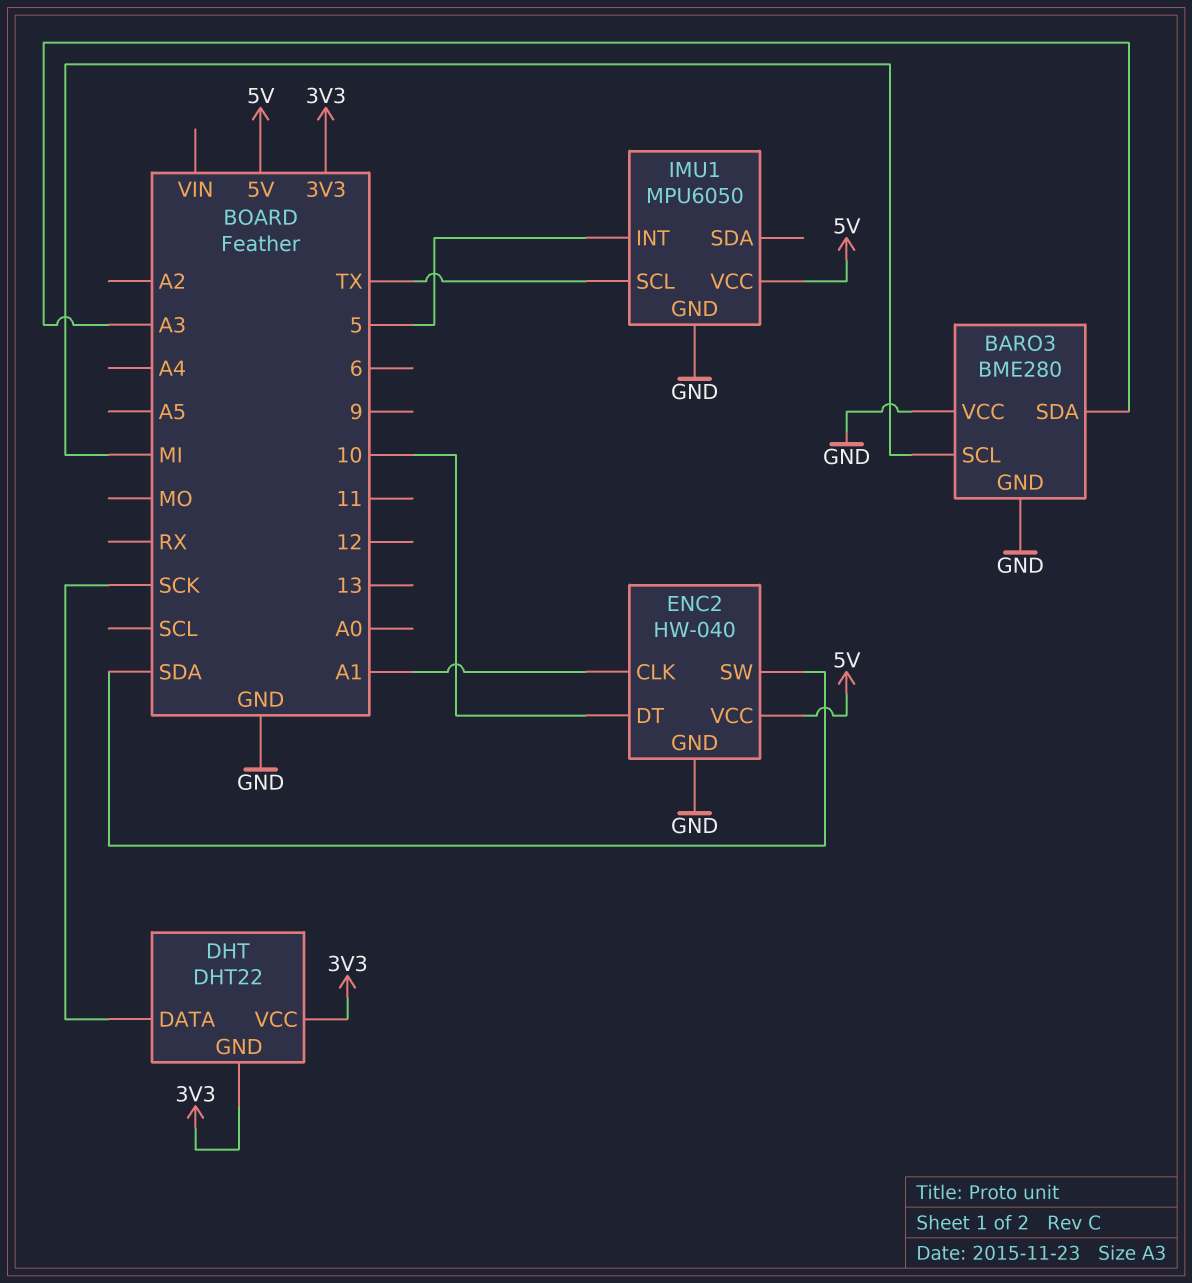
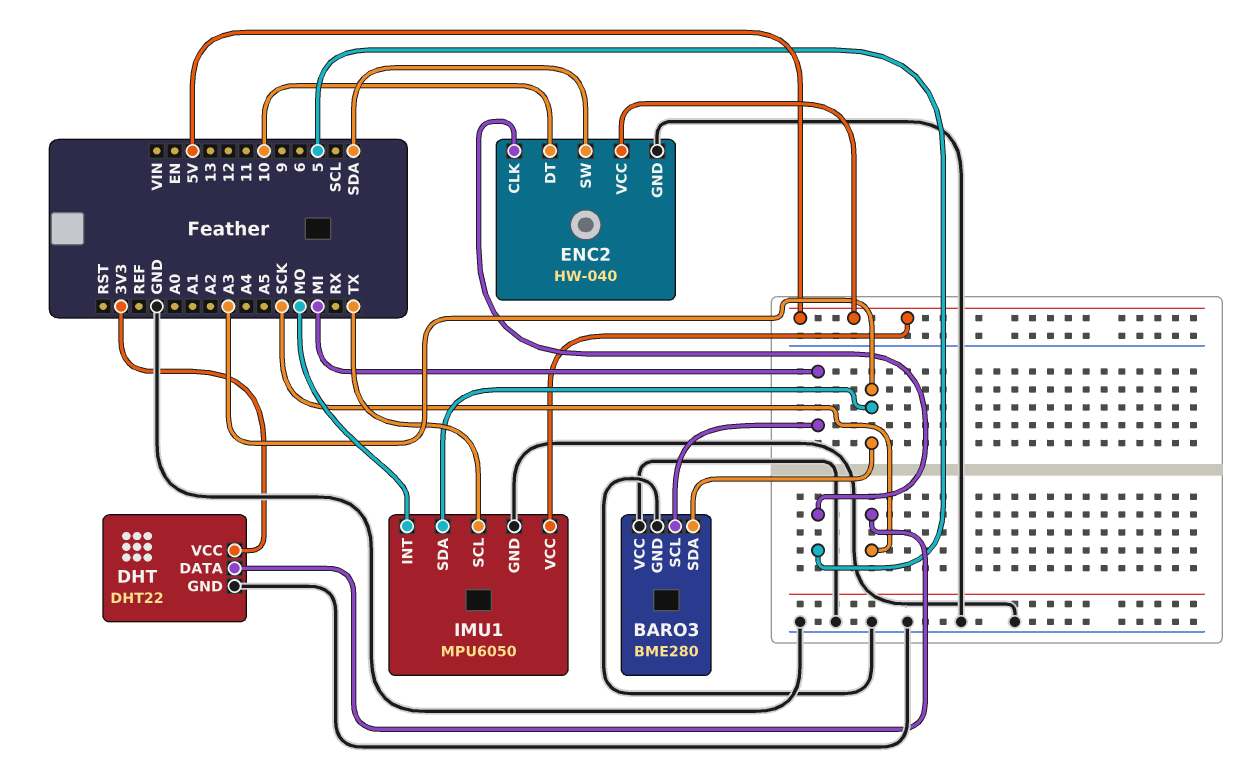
DHT pin GND: 3V3 -> GND
ENC2 pin CLK: A1 -> 5
IMU1 pin INT: 5 -> MO
IMU1 pin SDA: none -> A3

